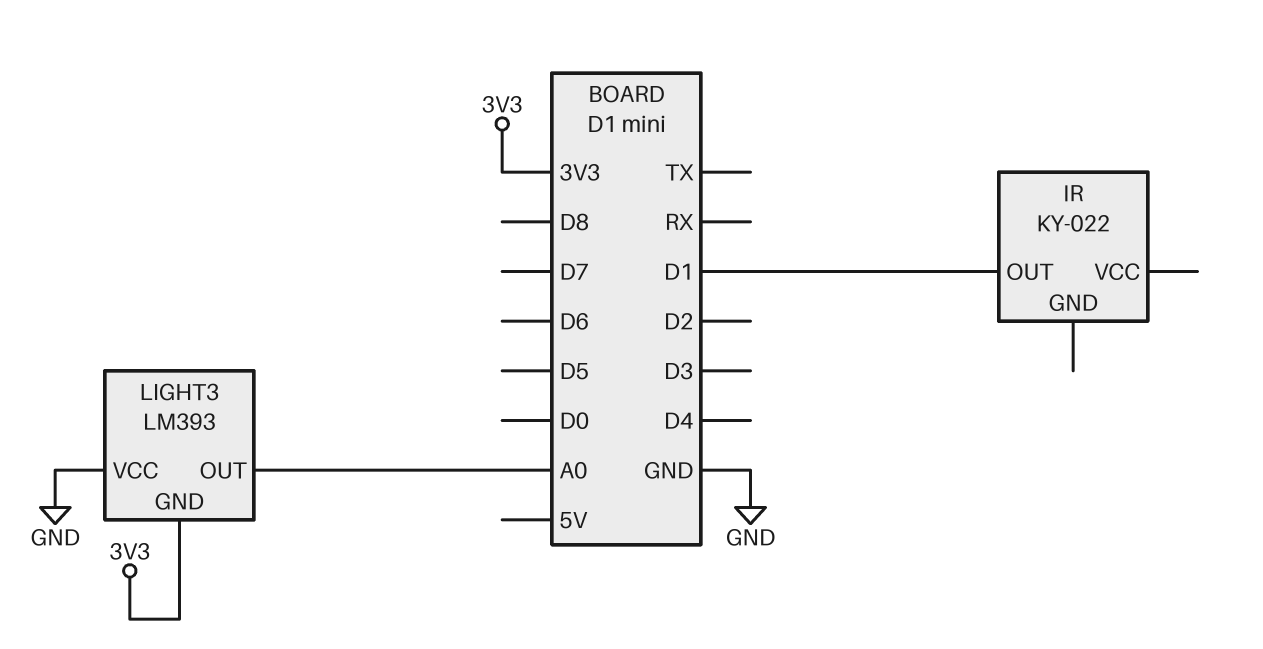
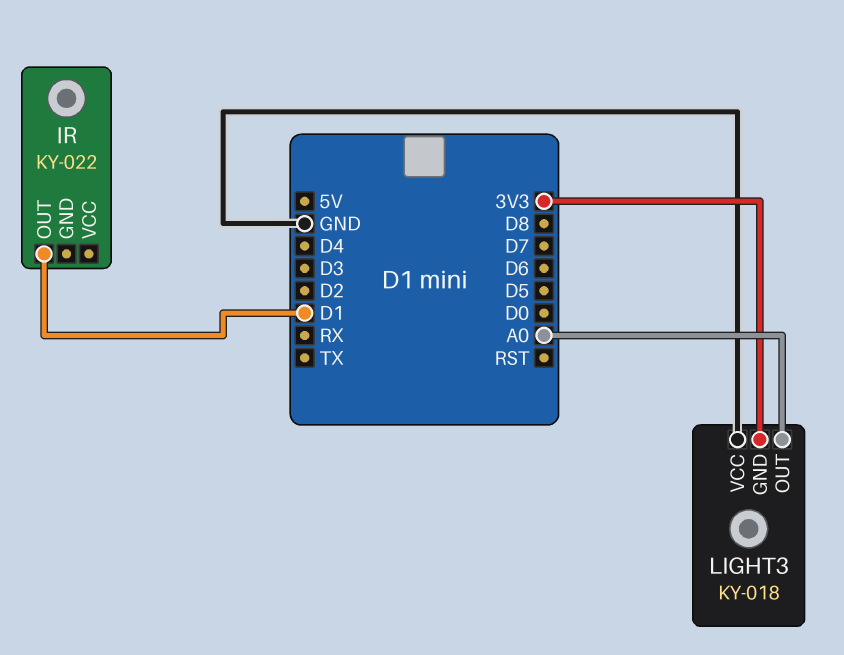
LIGHT3: LM393 -> KY-018

